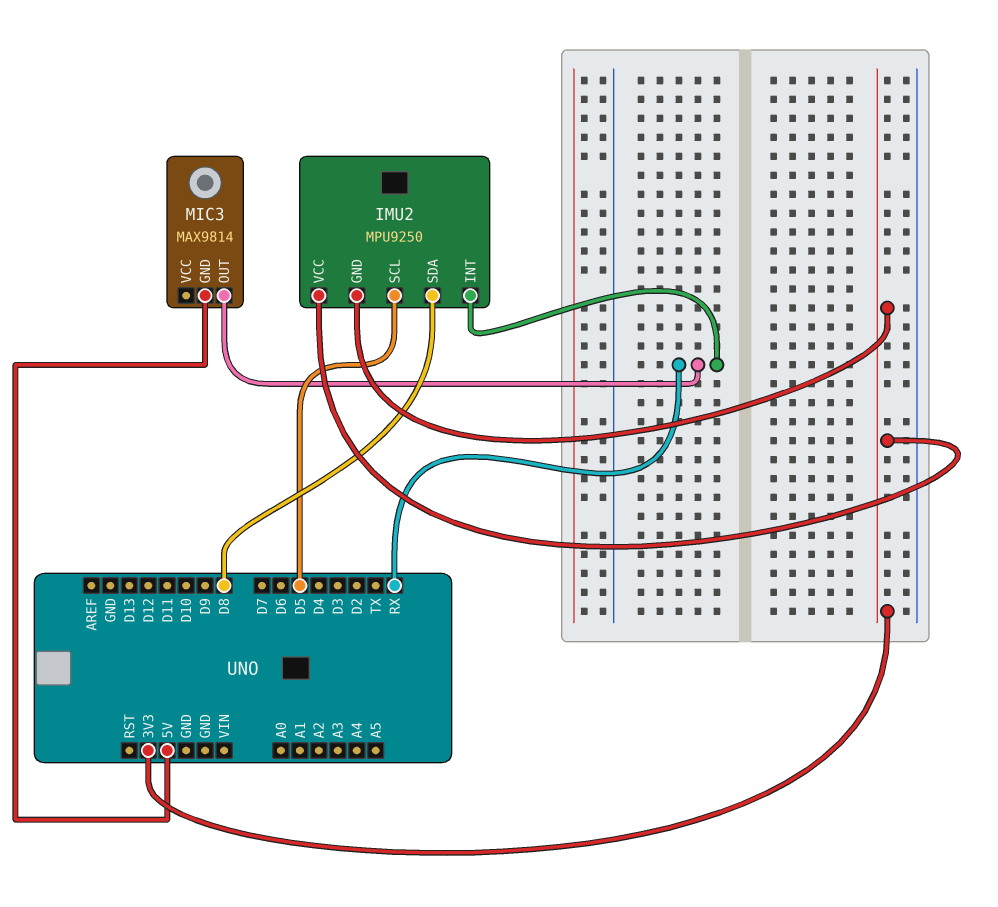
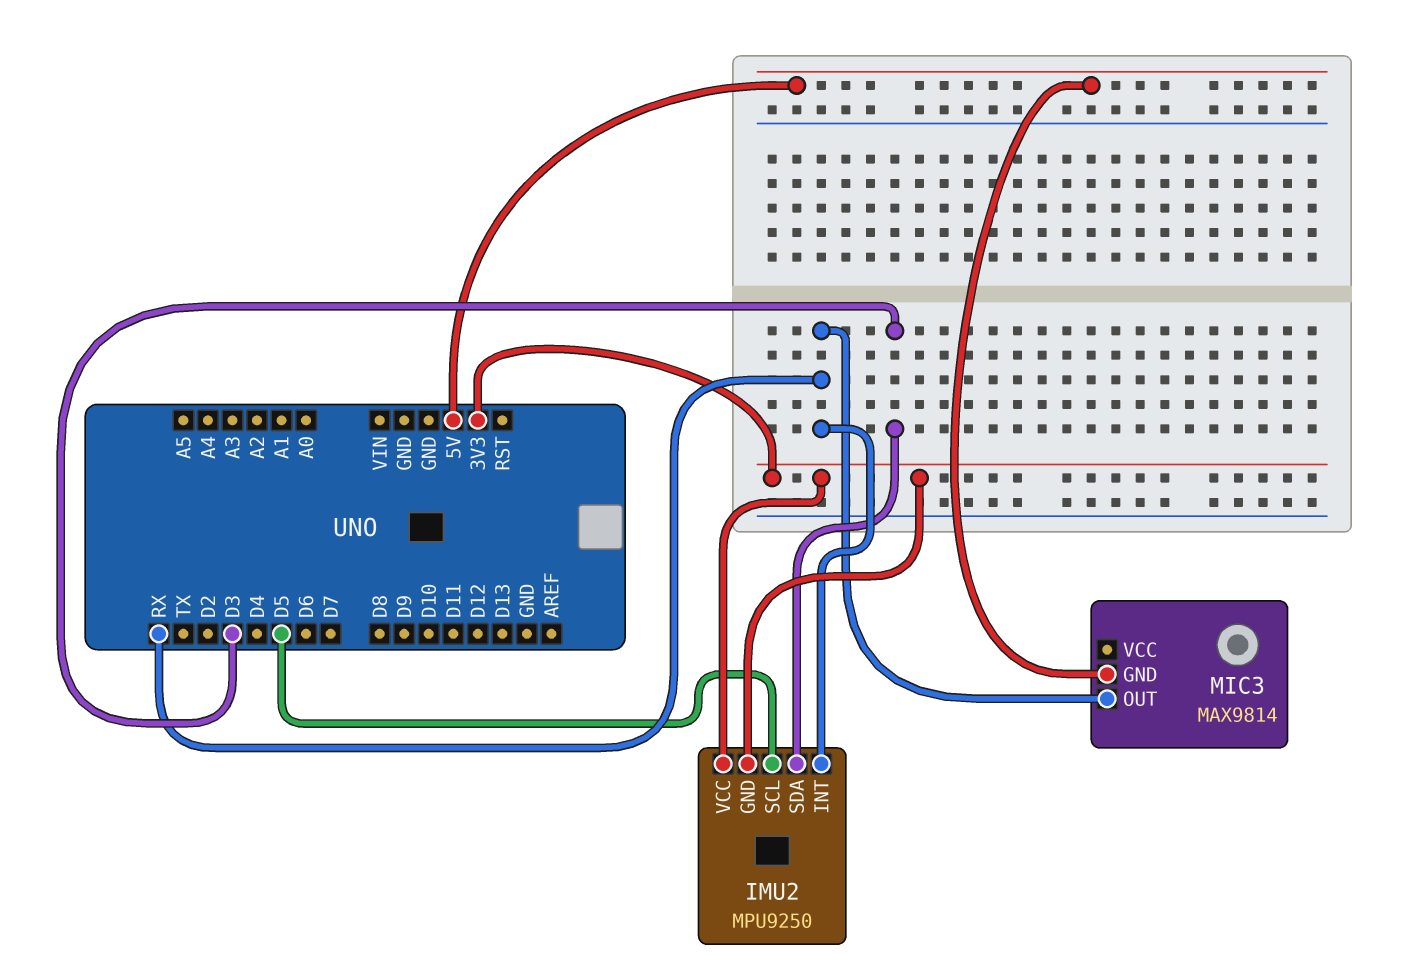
IMU2 pin SDA: D8 -> D3

